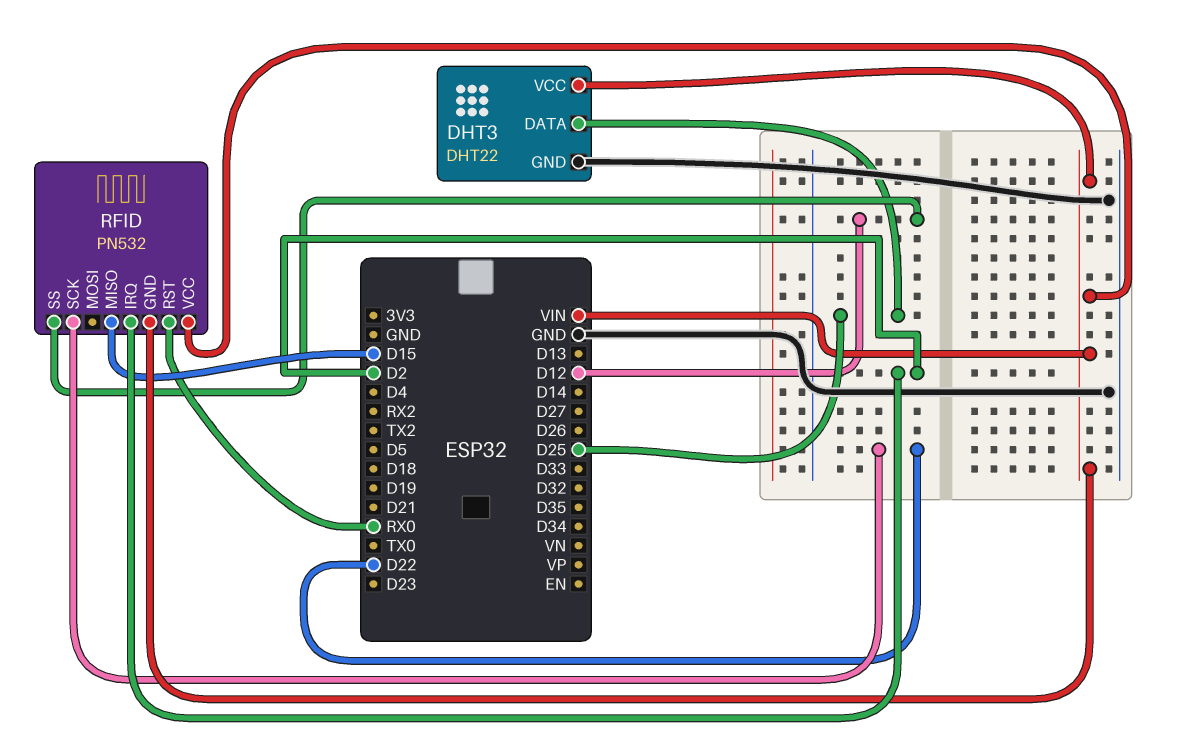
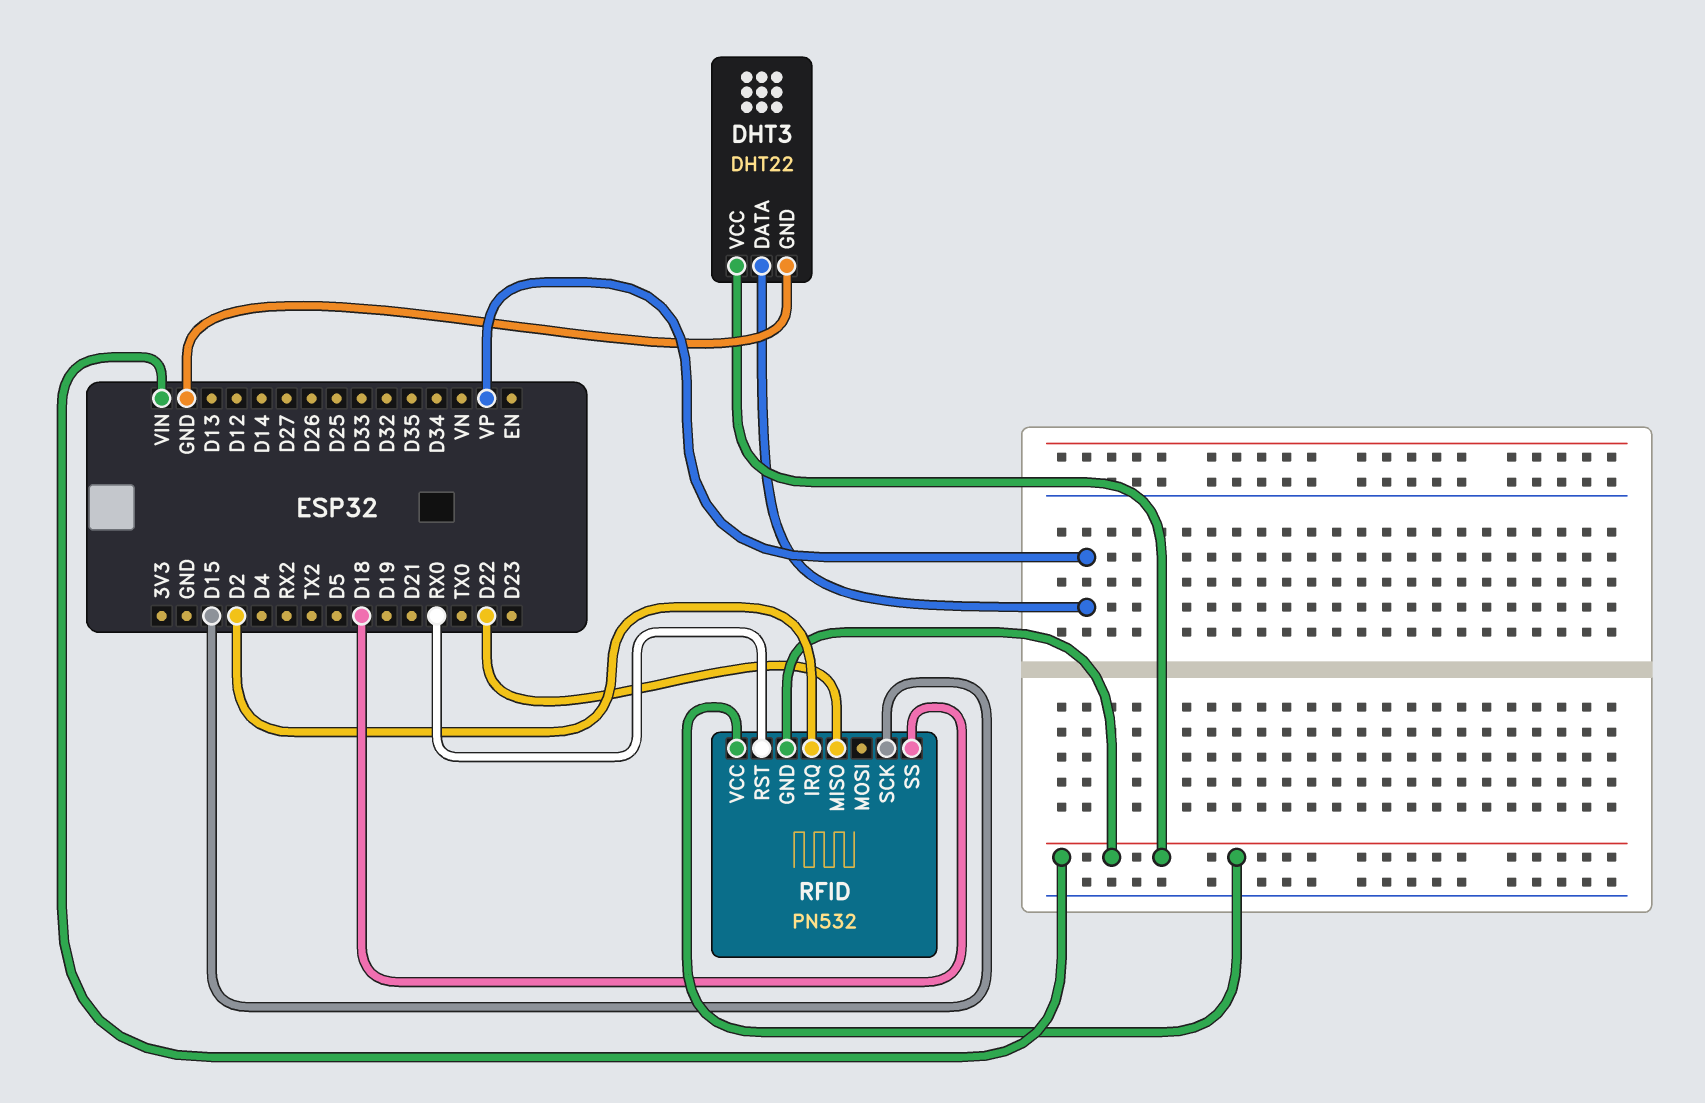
DHT3 pin DATA: D25 -> VP
RFID pin MISO: D15 -> D22
RFID pin SCK: D22 -> D15
RFID pin SS: D12 -> D18

